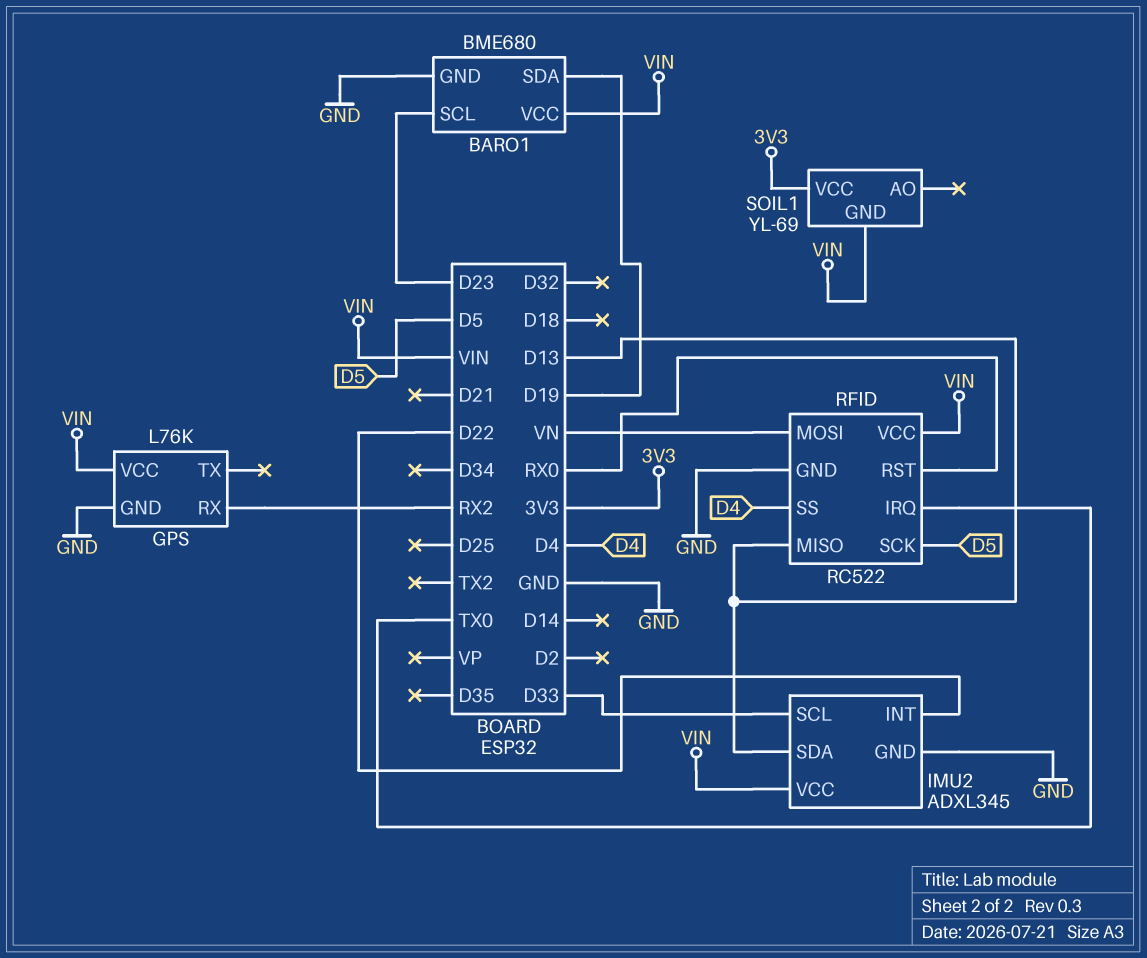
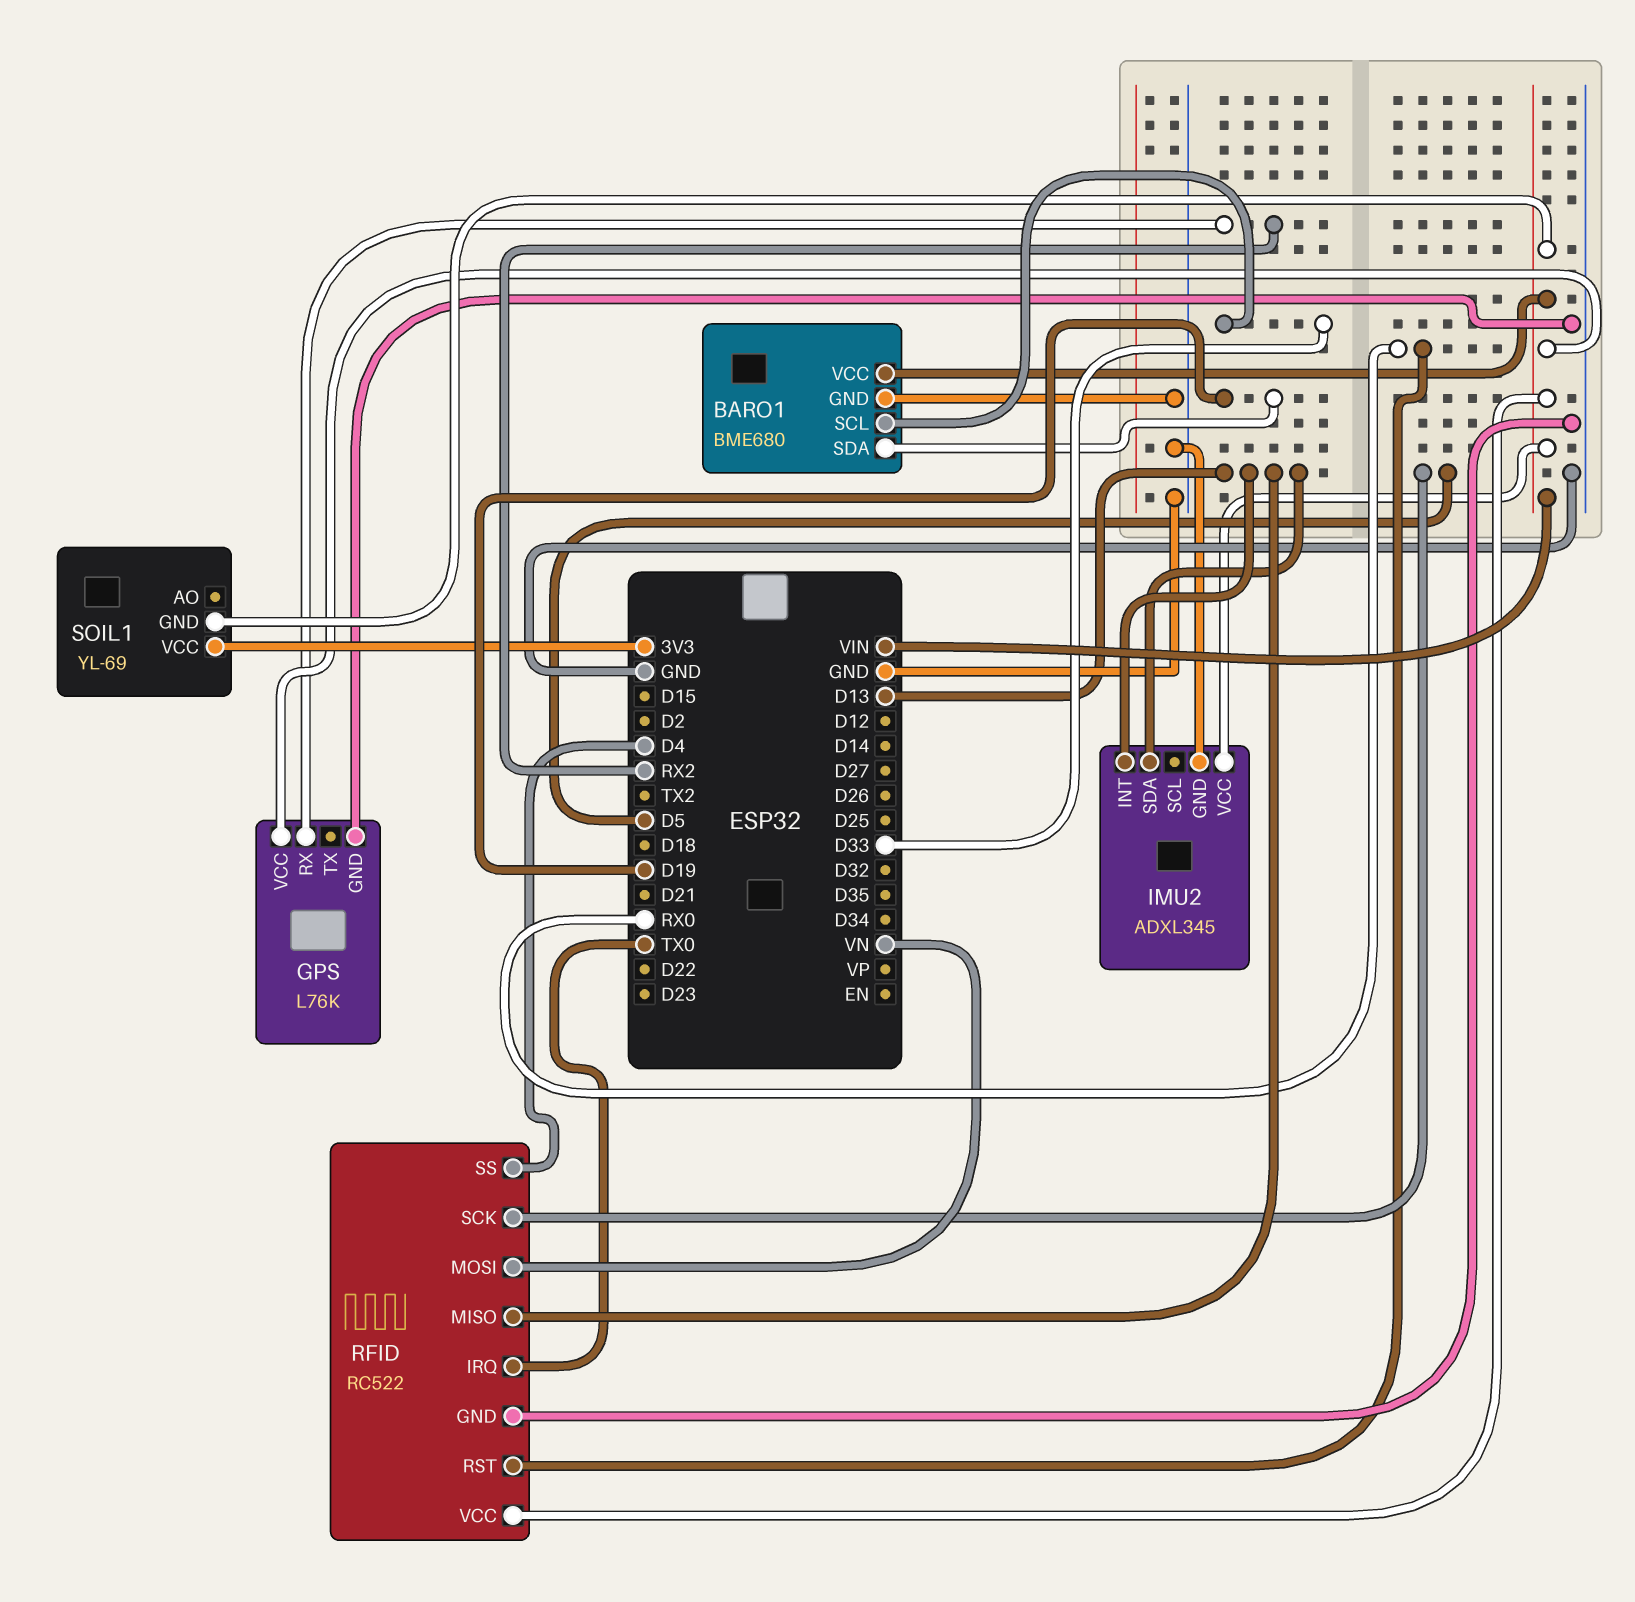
BARO1 pin SCL: D23 -> D33
IMU2 pin INT: D22 -> D13
IMU2 pin SCL: D33 -> none

